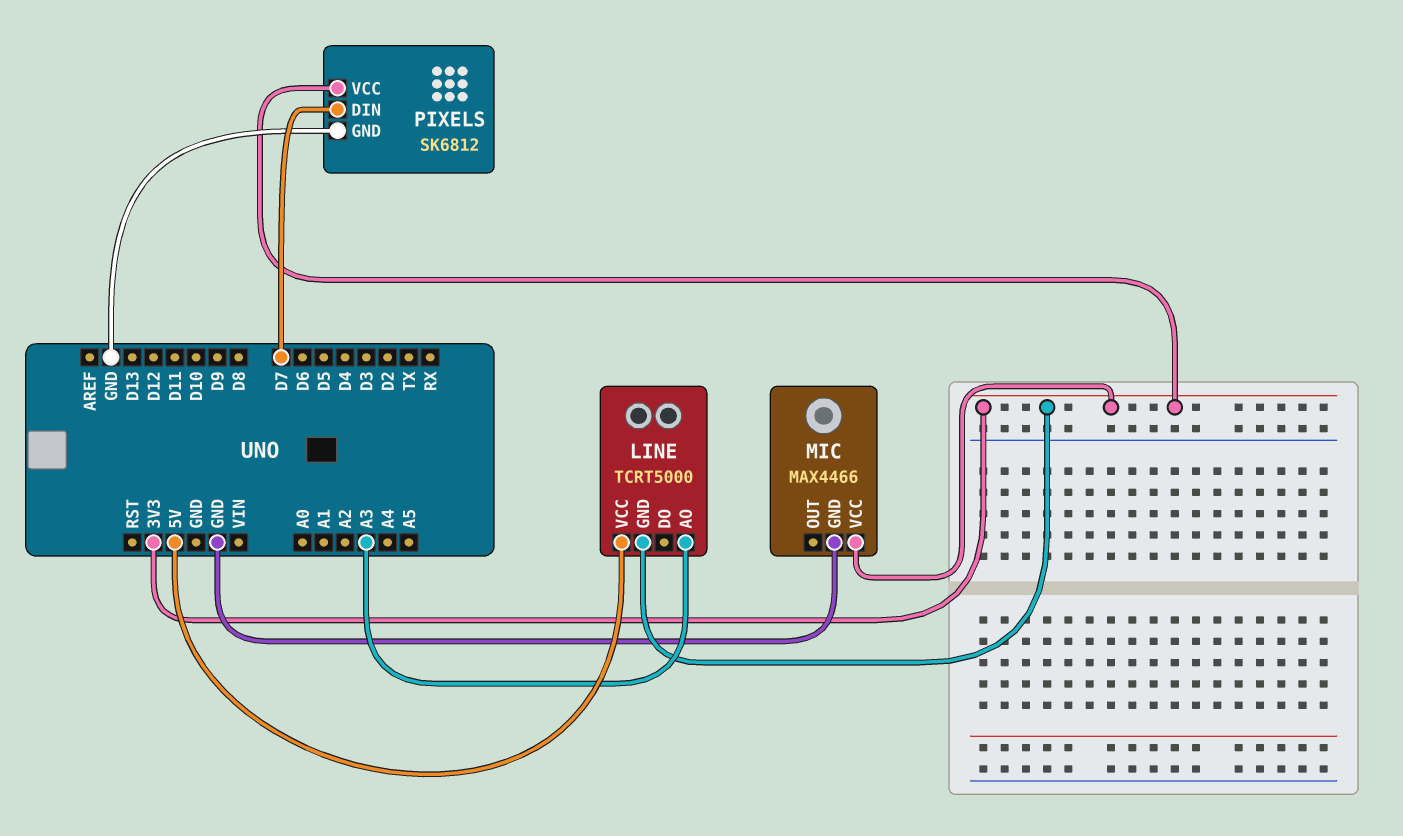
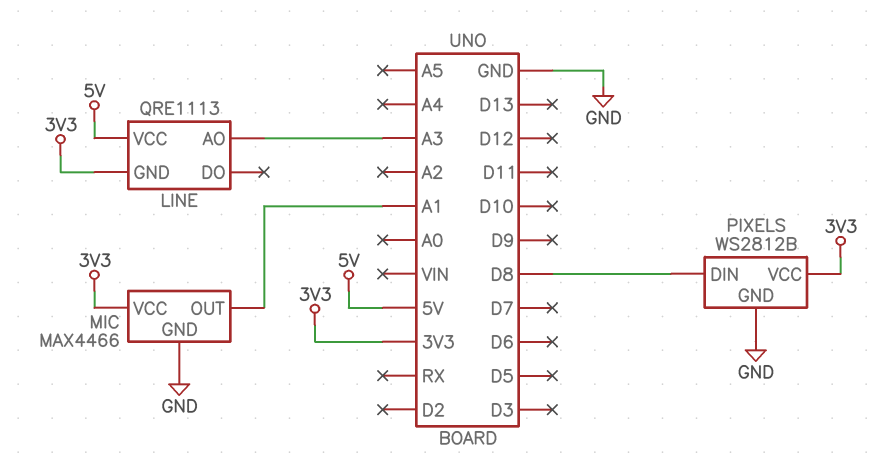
LINE: TCRT5000 -> QRE1113
MIC pin OUT: none -> A1
PIXELS: SK6812 -> WS2812B
PIXELS pin DIN: D7 -> D8

